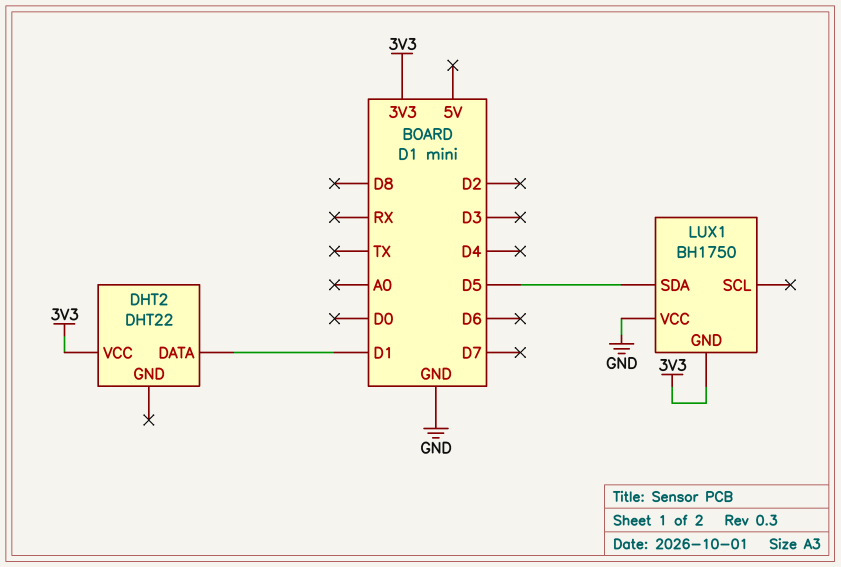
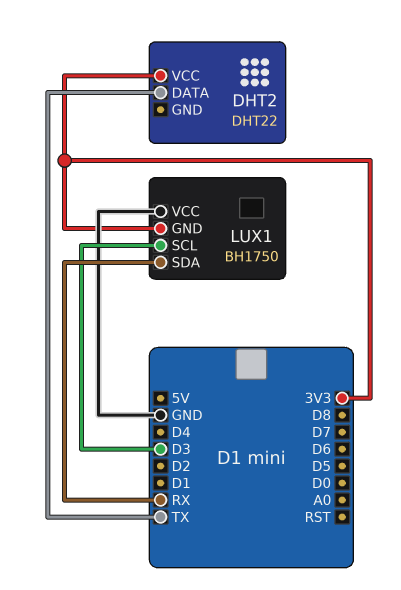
DHT2 pin DATA: D1 -> TX
LUX1 pin SCL: none -> D3
LUX1 pin SDA: D5 -> RX

